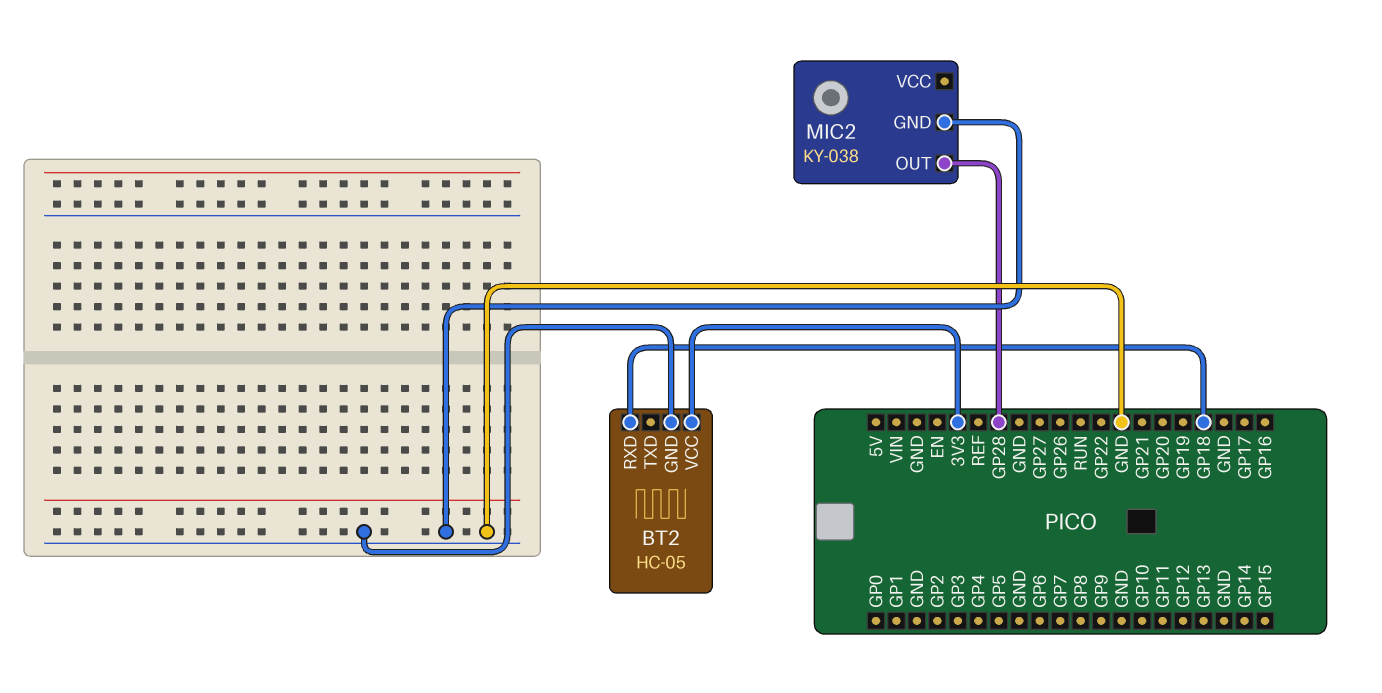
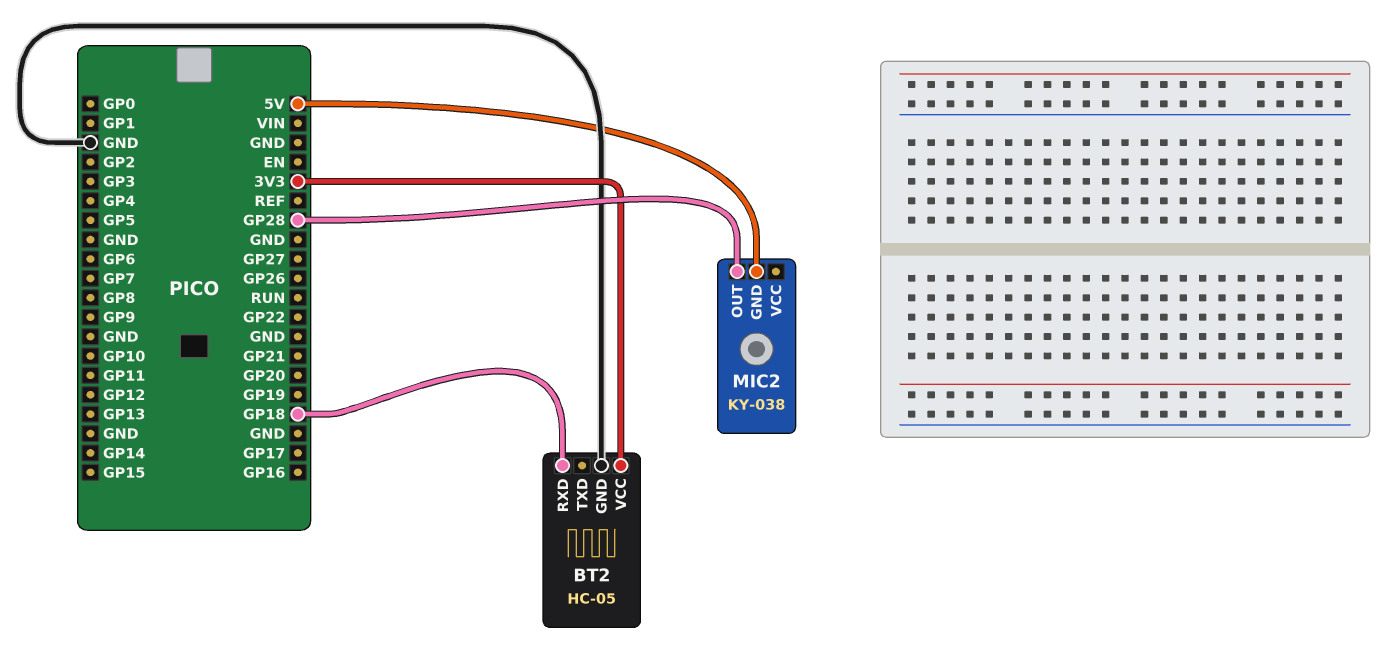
MIC2 pin GND: GND -> 5V

